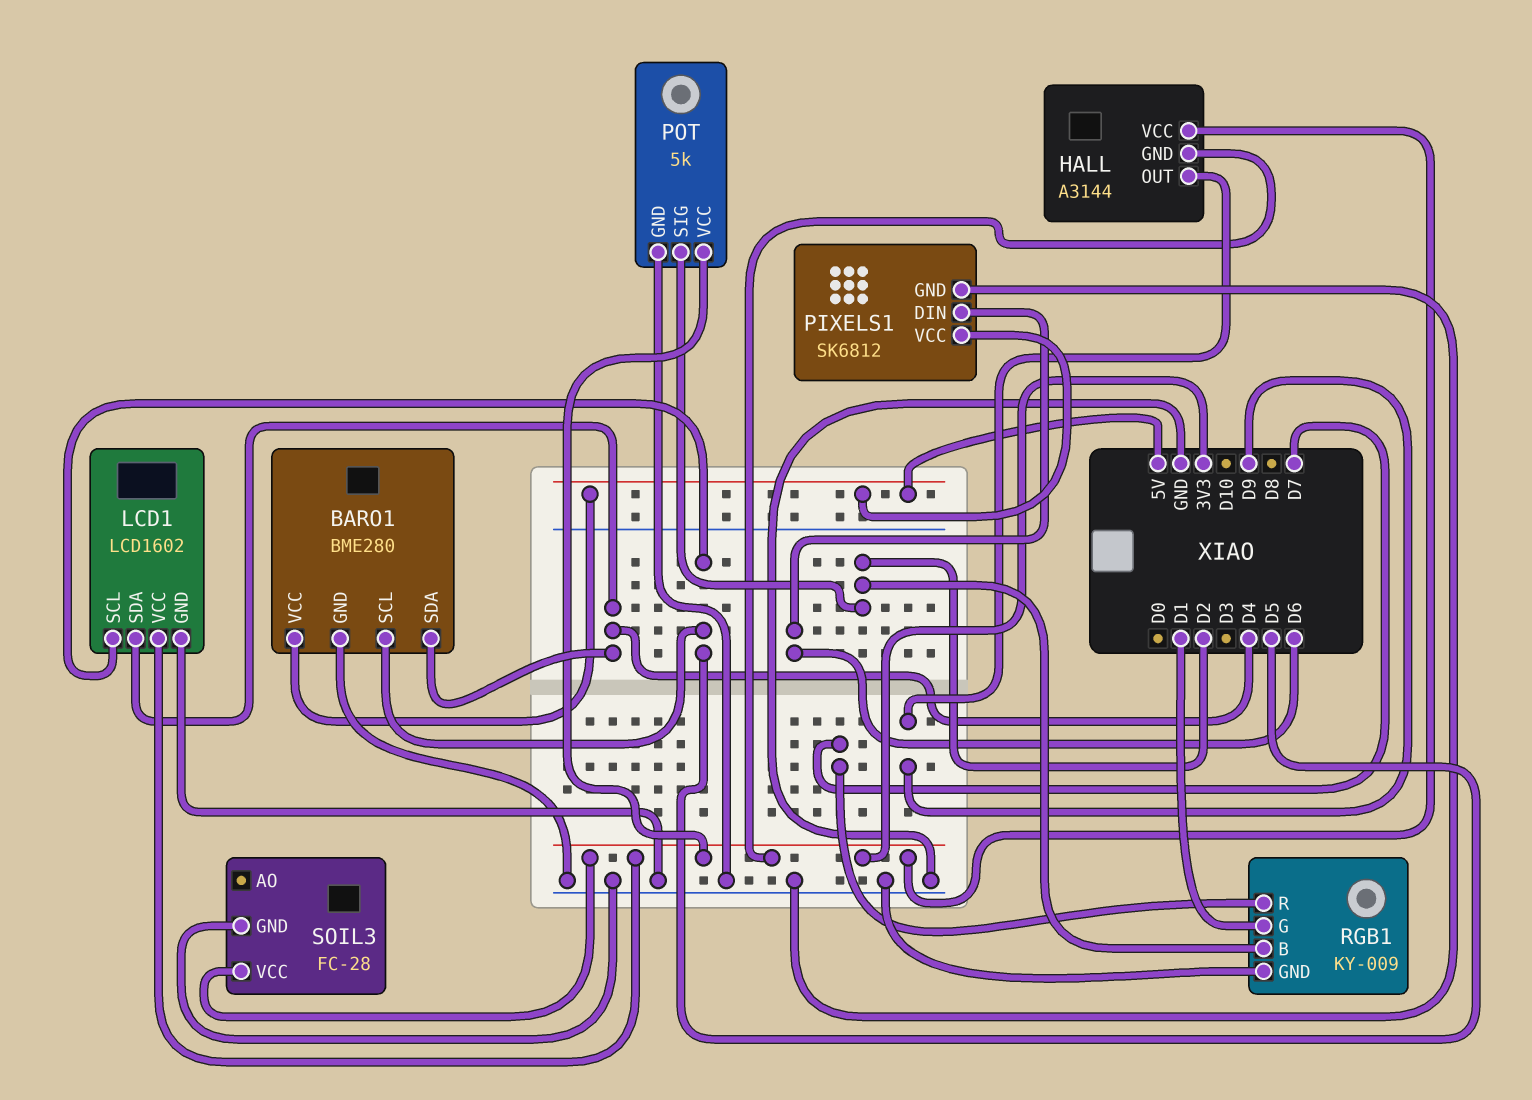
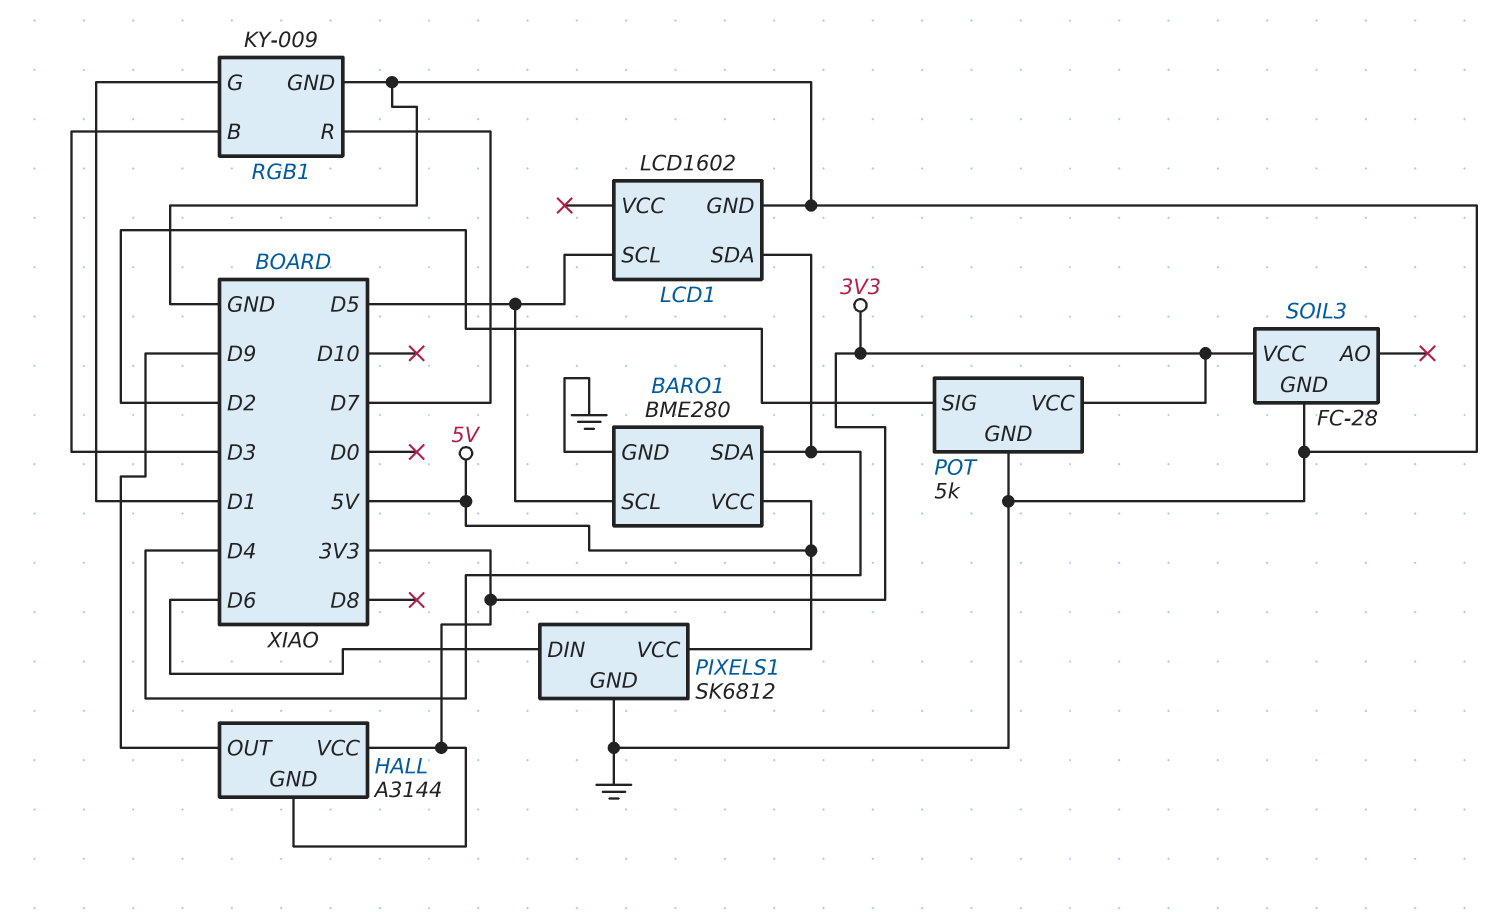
LCD1 pin VCC: 3V3 -> none
RGB1 pin B: D2 -> D3

